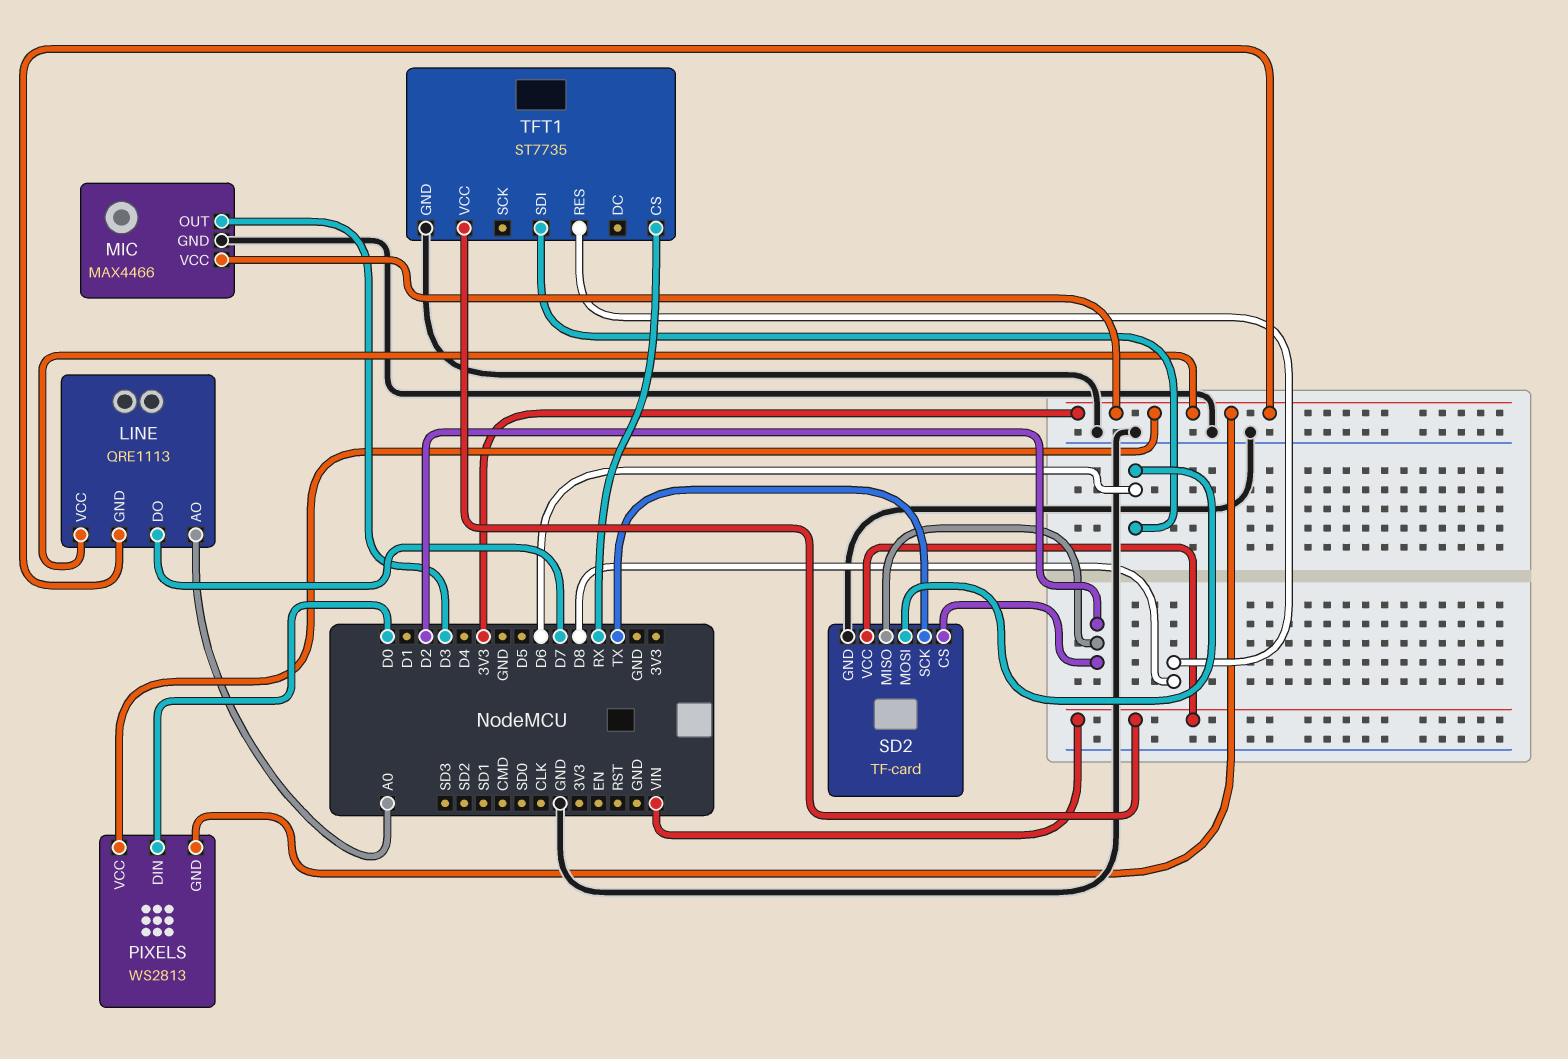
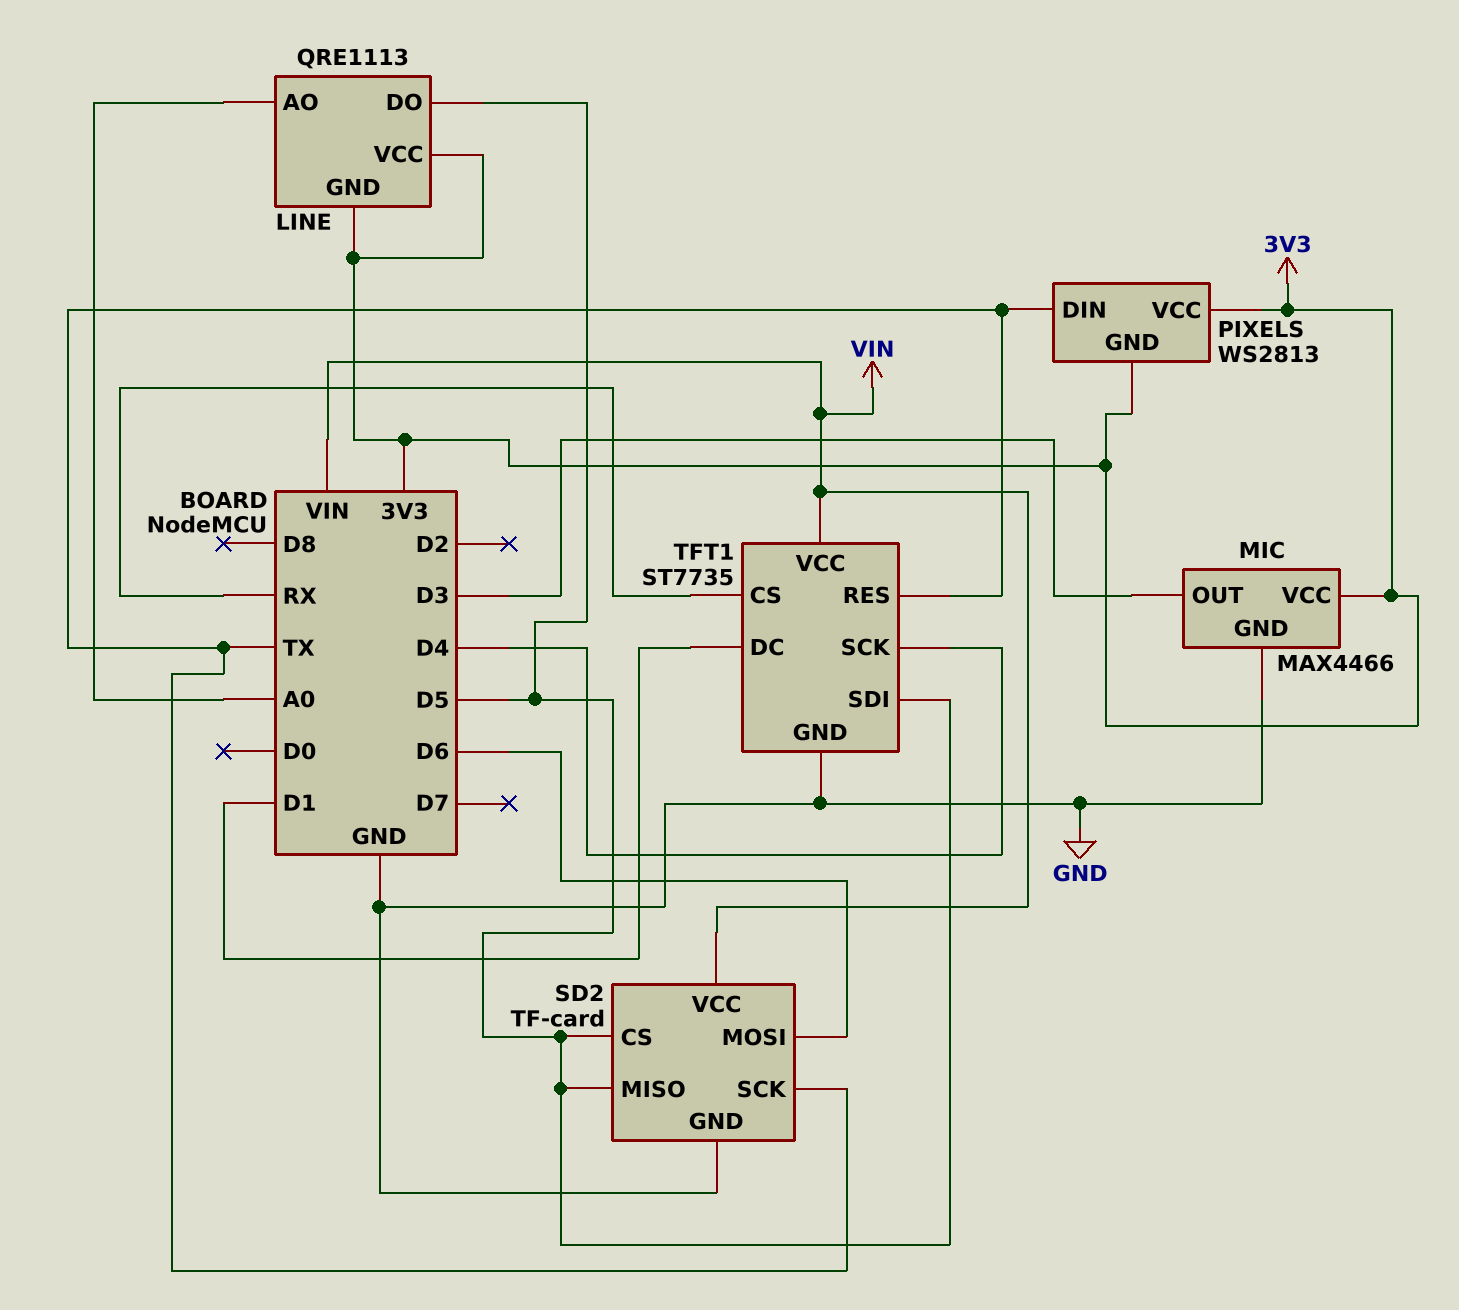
LINE pin DO: D7 -> D5
PIXELS pin DIN: D0 -> TX
SD2 pin CS: D2 -> D5
SD2 pin MISO: D2 -> D5
TFT1 pin DC: none -> D1
TFT1 pin RES: D8 -> TX
TFT1 pin SCK: none -> D4
TFT1 pin SDI: D6 -> D5

